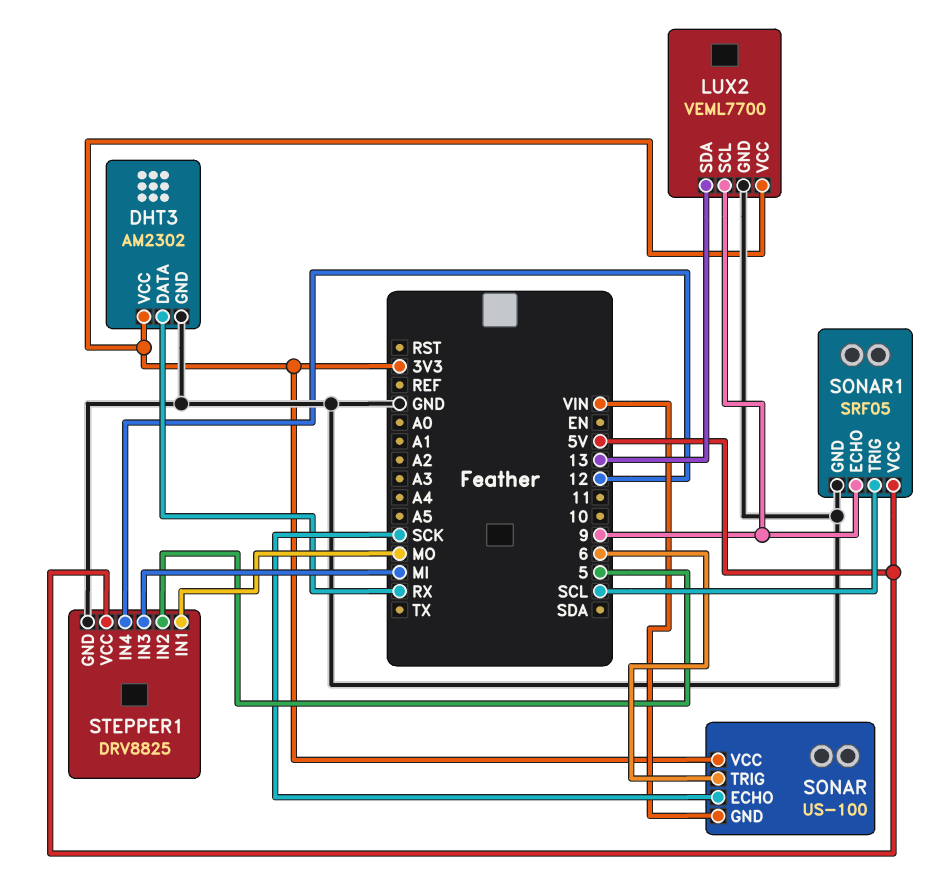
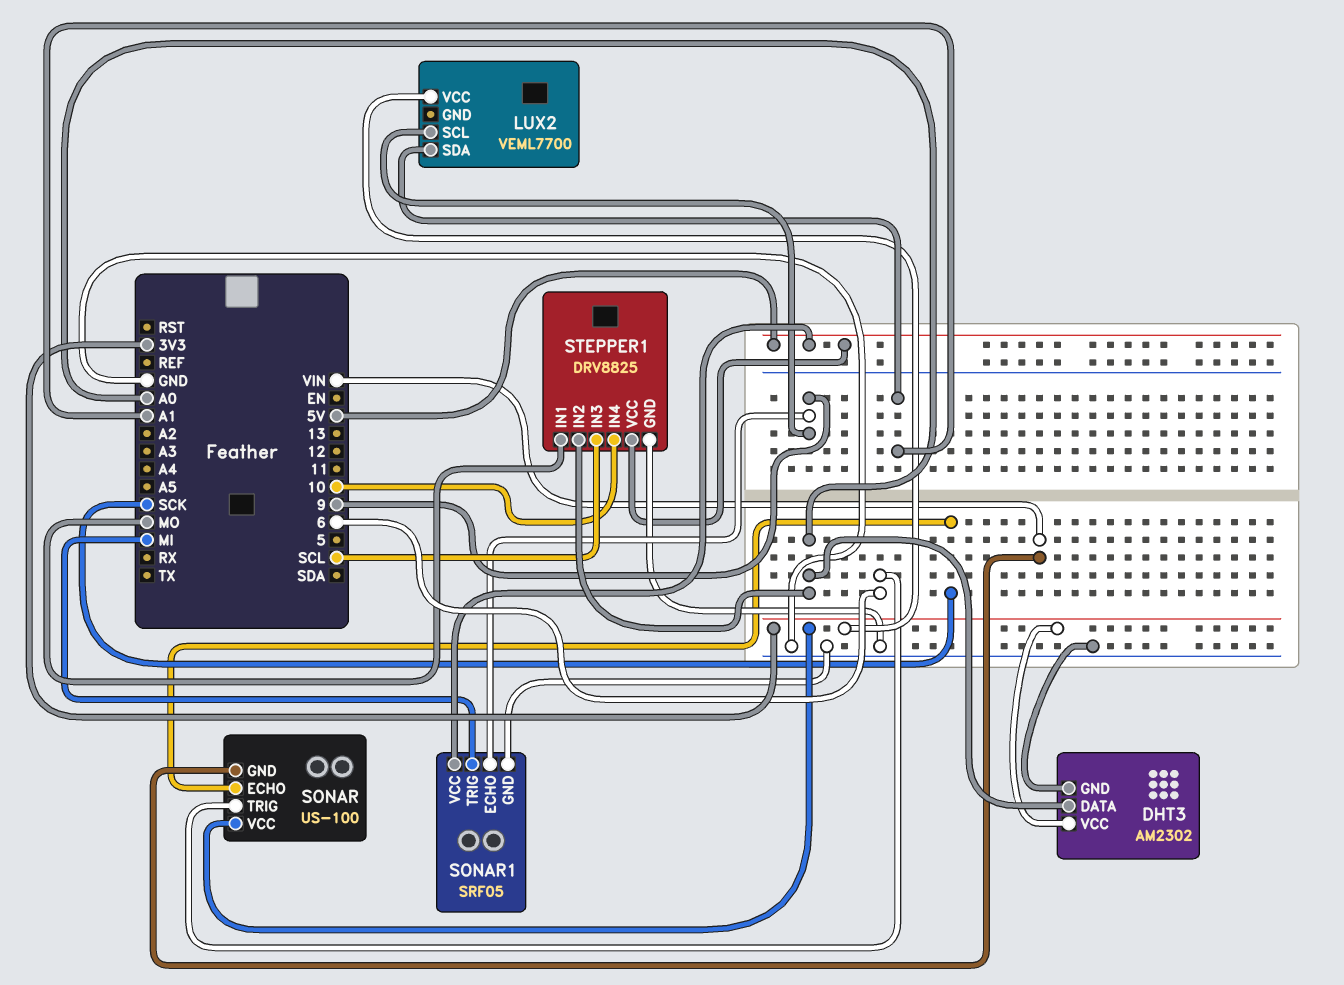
DHT3 pin DATA: RX -> A0
LUX2 pin GND: GND -> none
LUX2 pin SDA: 13 -> A1
SONAR1 pin TRIG: SCL -> MI
STEPPER1 pin IN2: 5 -> A0
STEPPER1 pin IN3: MI -> SCL
STEPPER1 pin IN4: 12 -> 10

